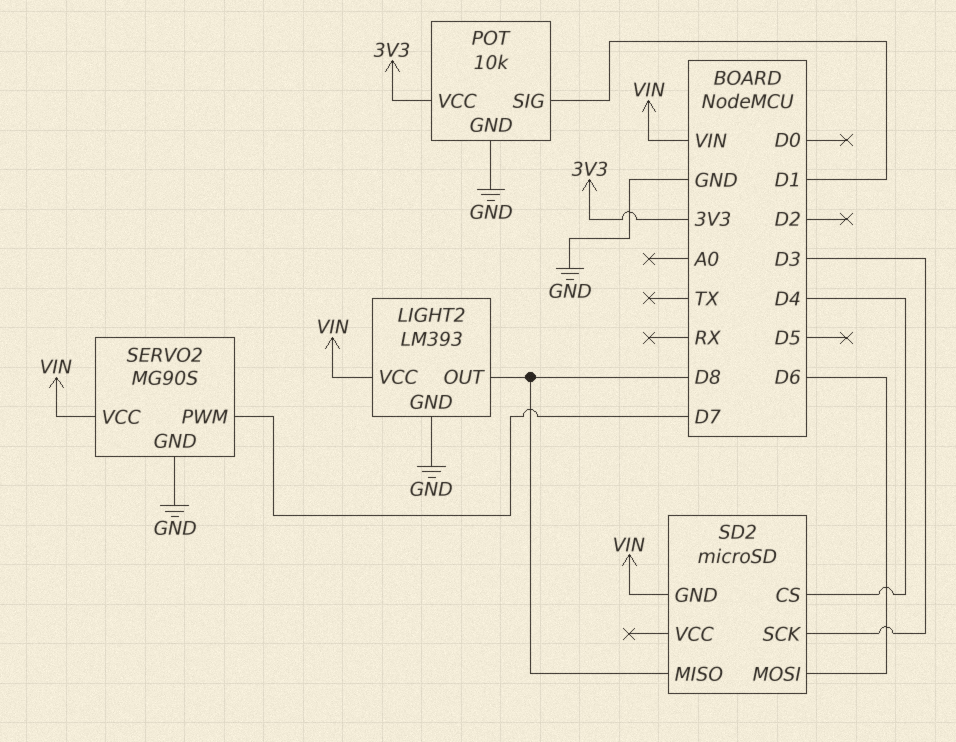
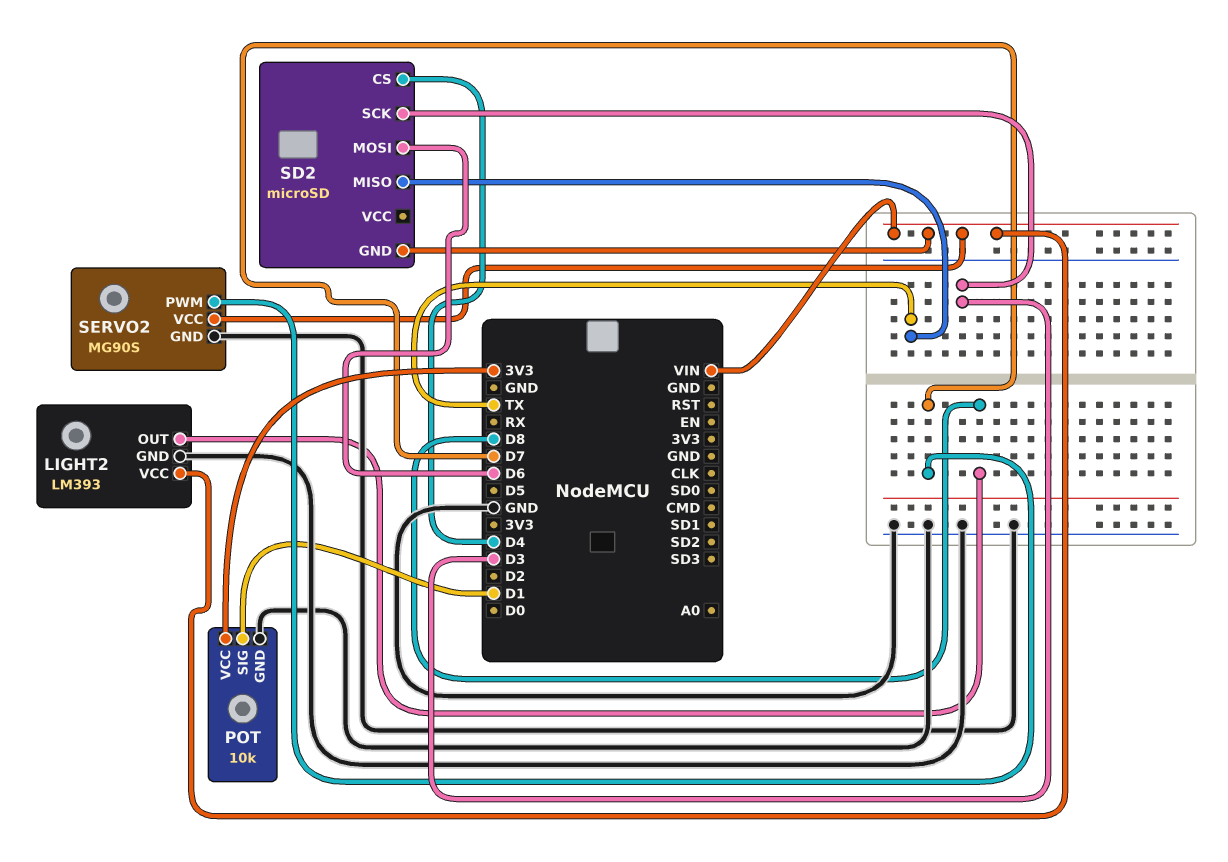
SD2 pin MISO: D8 -> TX

